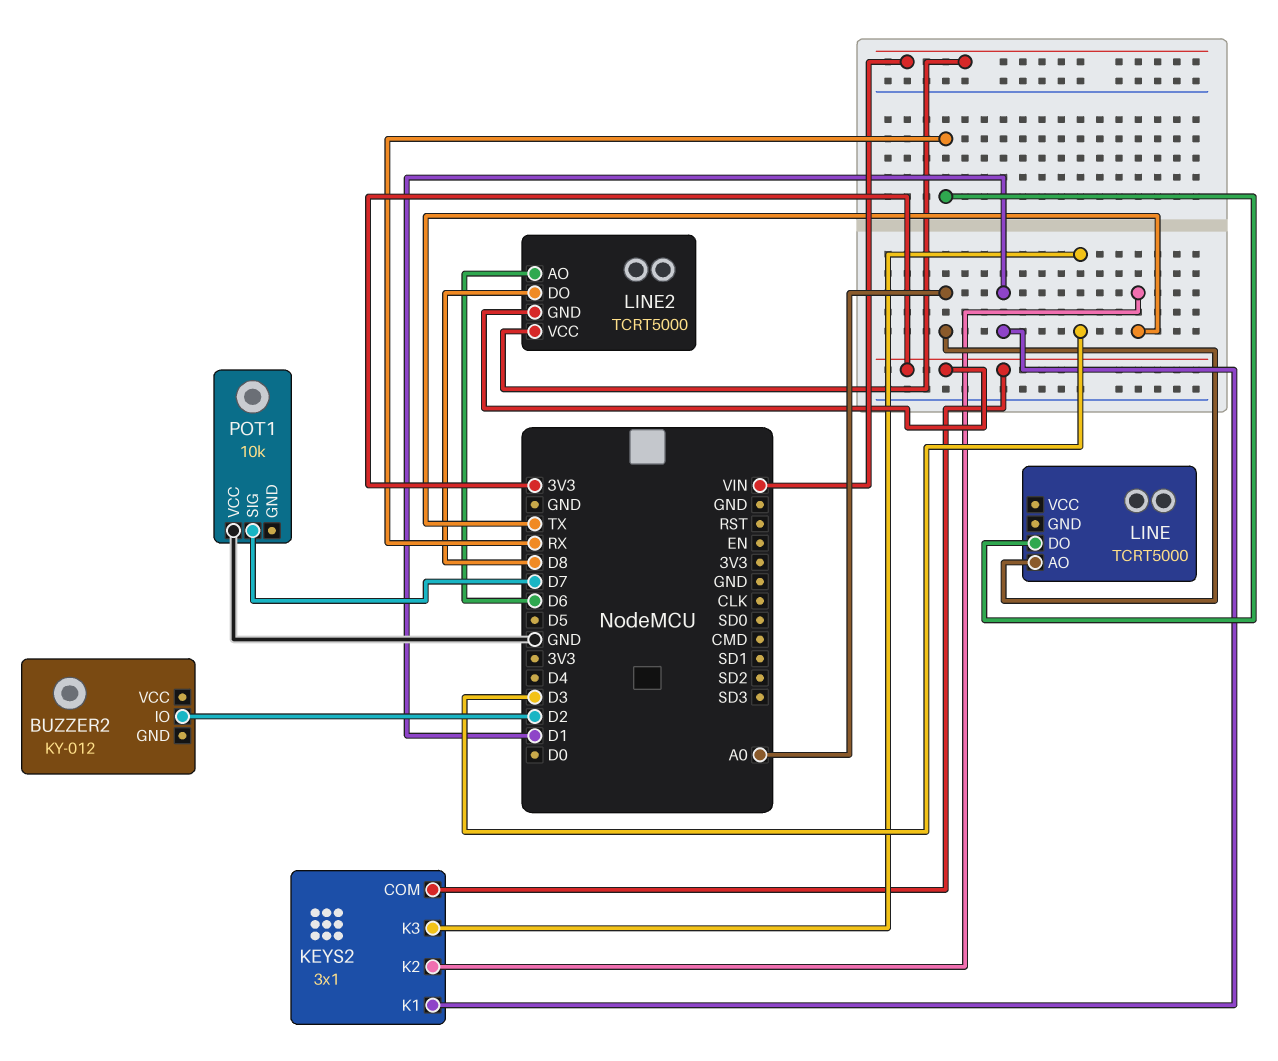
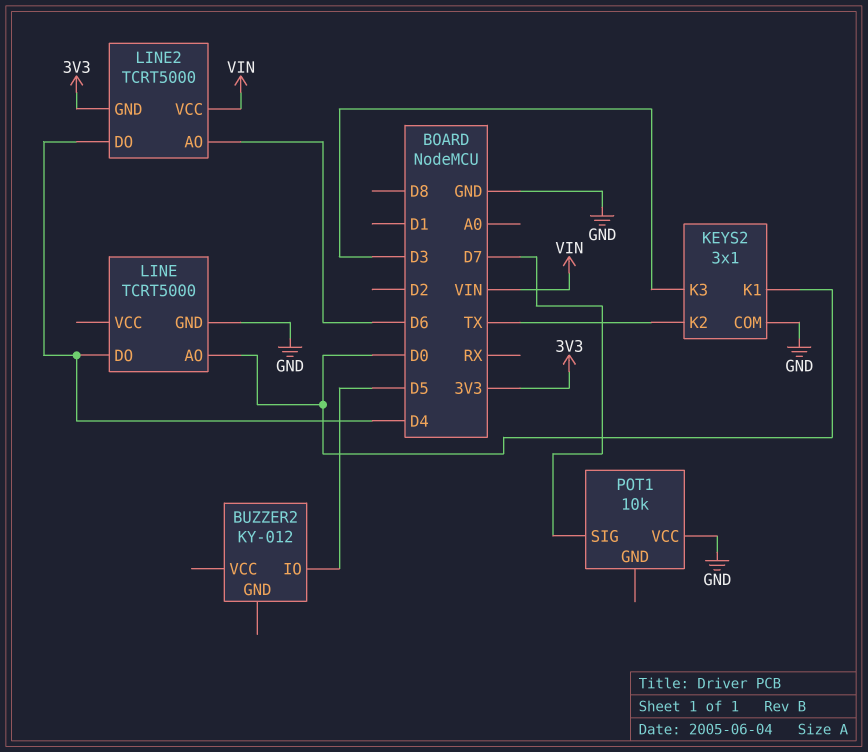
BUZZER2 pin IO: D2 -> D5
KEYS2 pin COM: 3V3 -> GND
KEYS2 pin K1: D1 -> D0
LINE pin AO: A0 -> D0
LINE pin DO: RX -> D4
LINE pin GND: none -> GND
LINE2 pin DO: D8 -> D4

